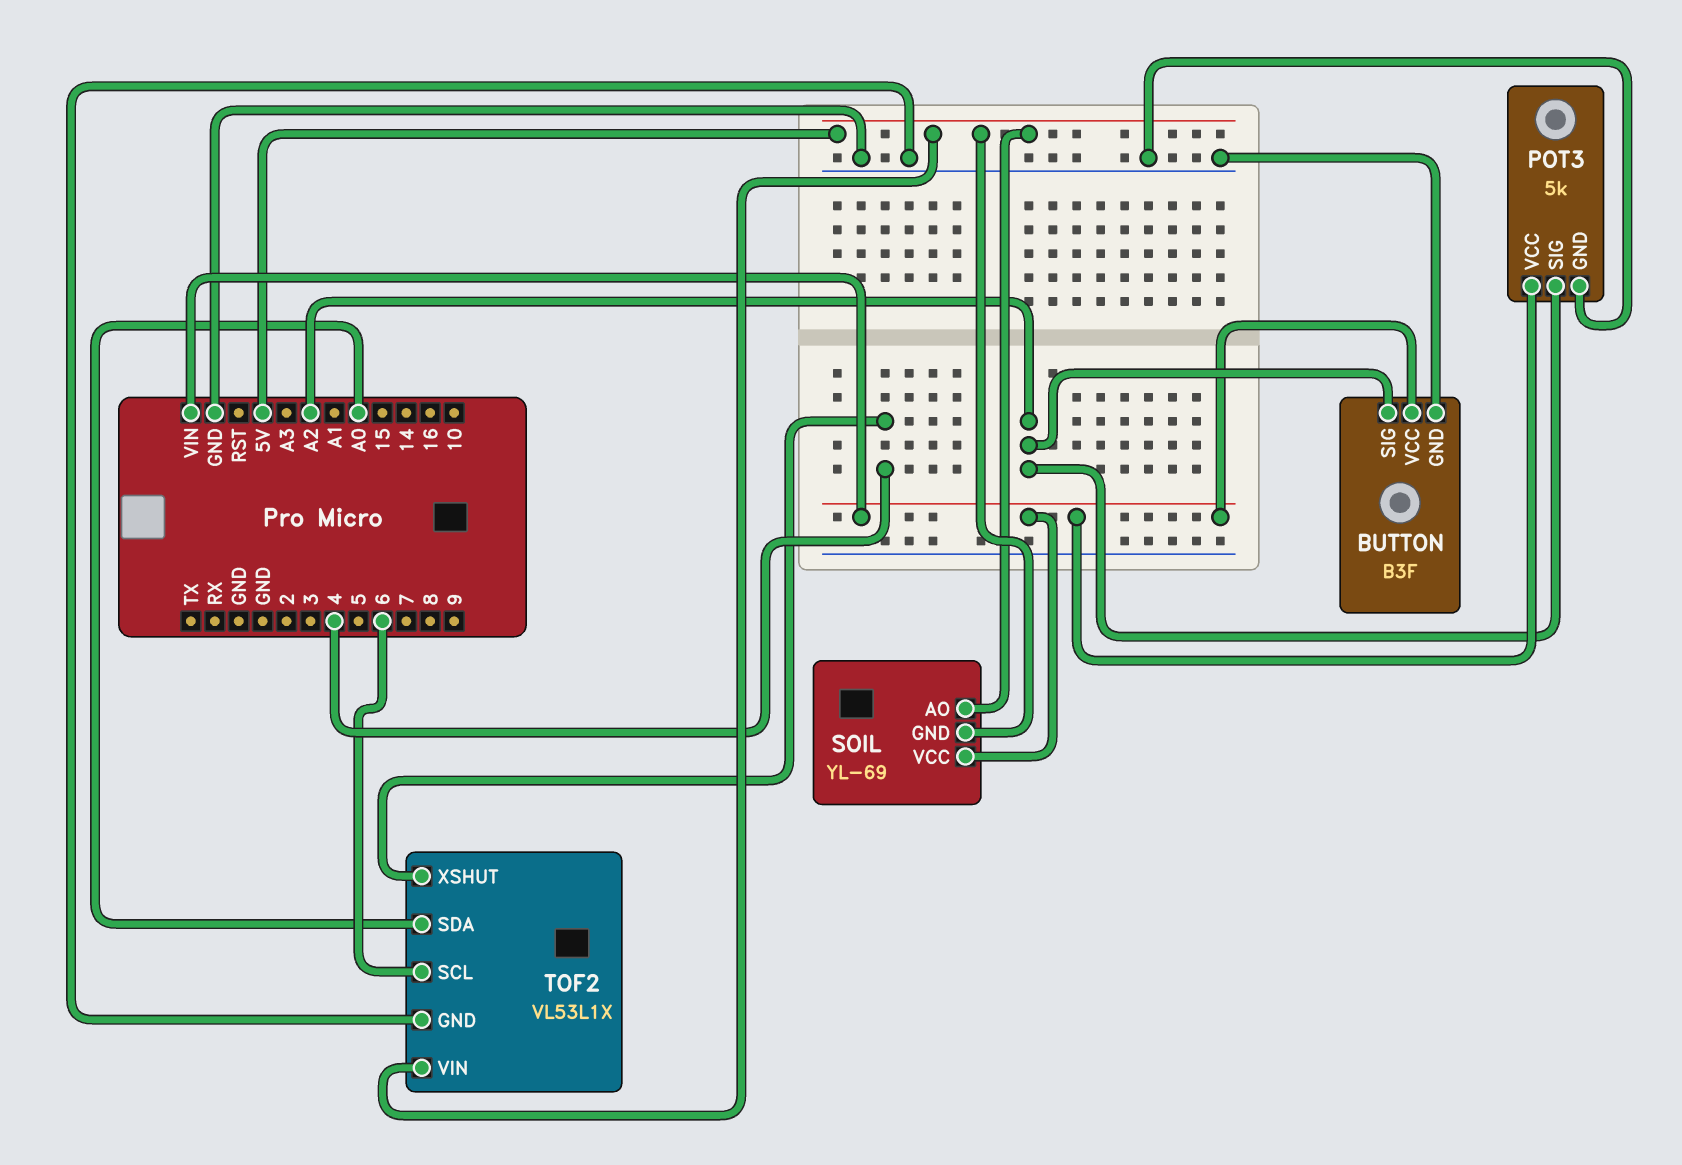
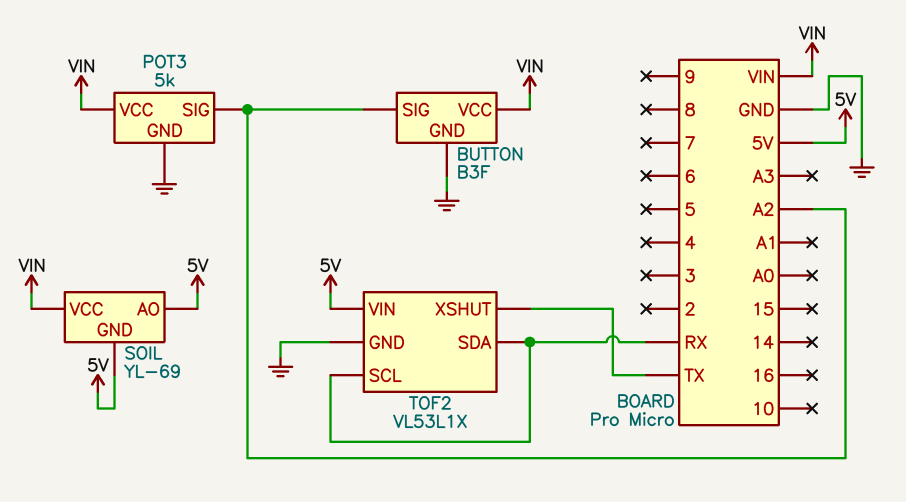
TOF2 pin SCL: 6 -> RX
TOF2 pin SDA: A0 -> RX
TOF2 pin XSHUT: 4 -> TX

